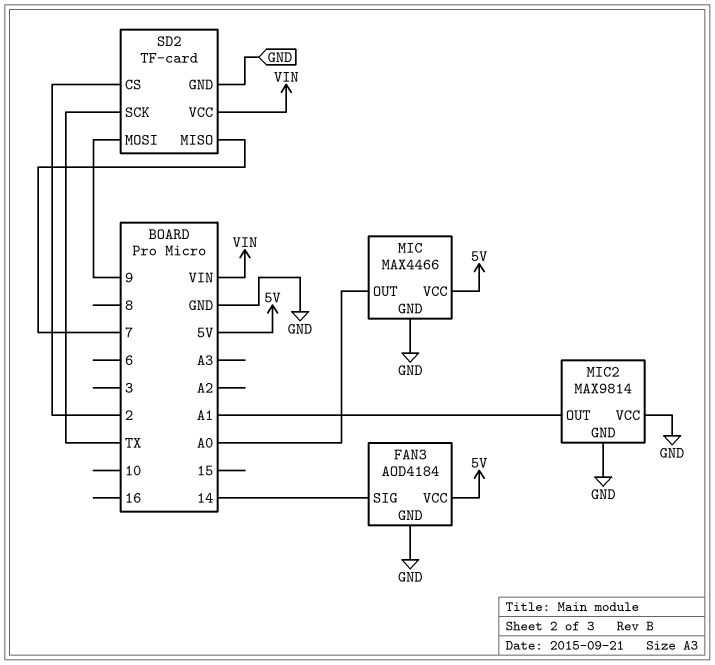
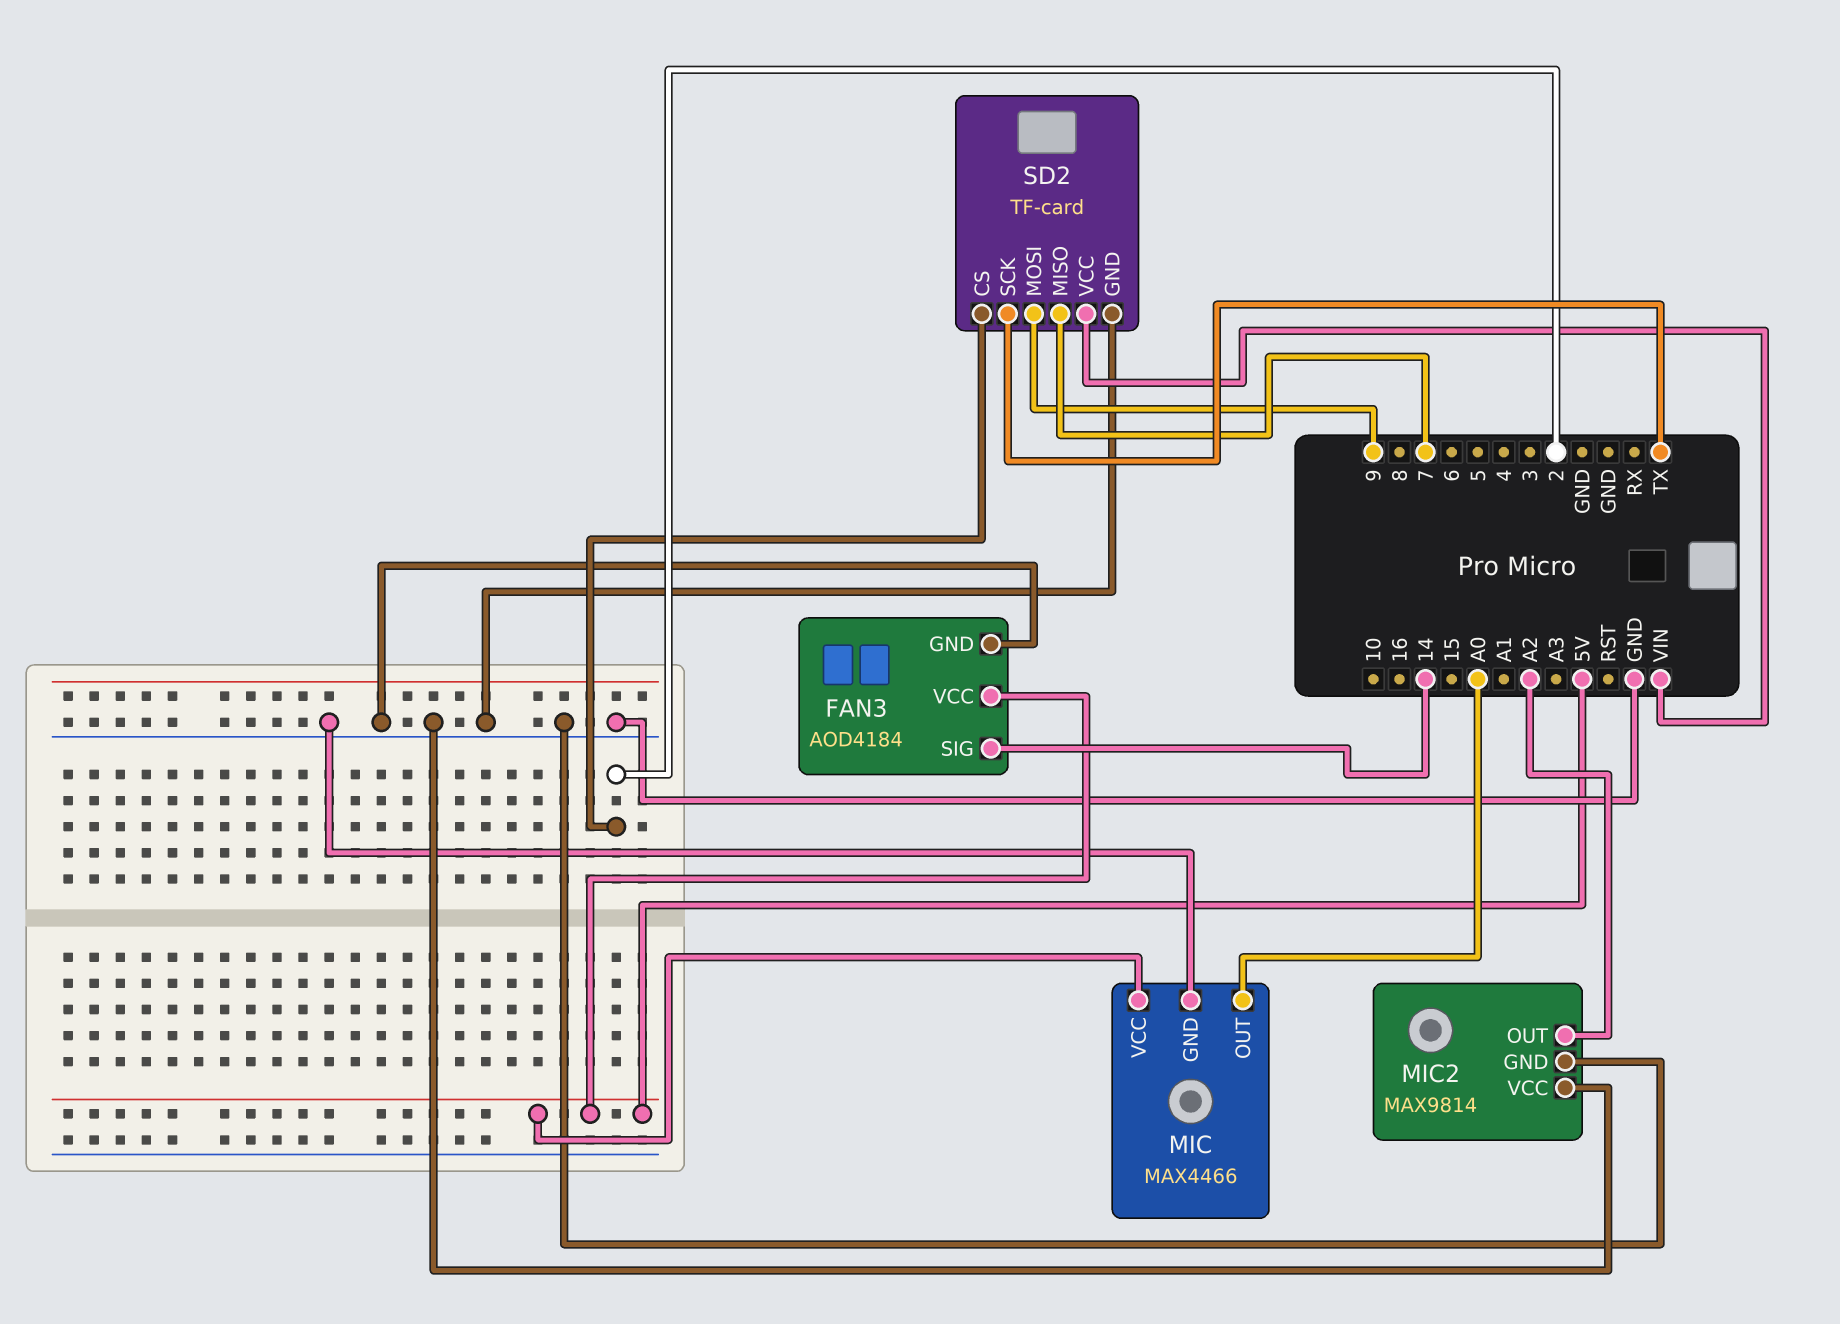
MIC2 pin OUT: A1 -> A2

